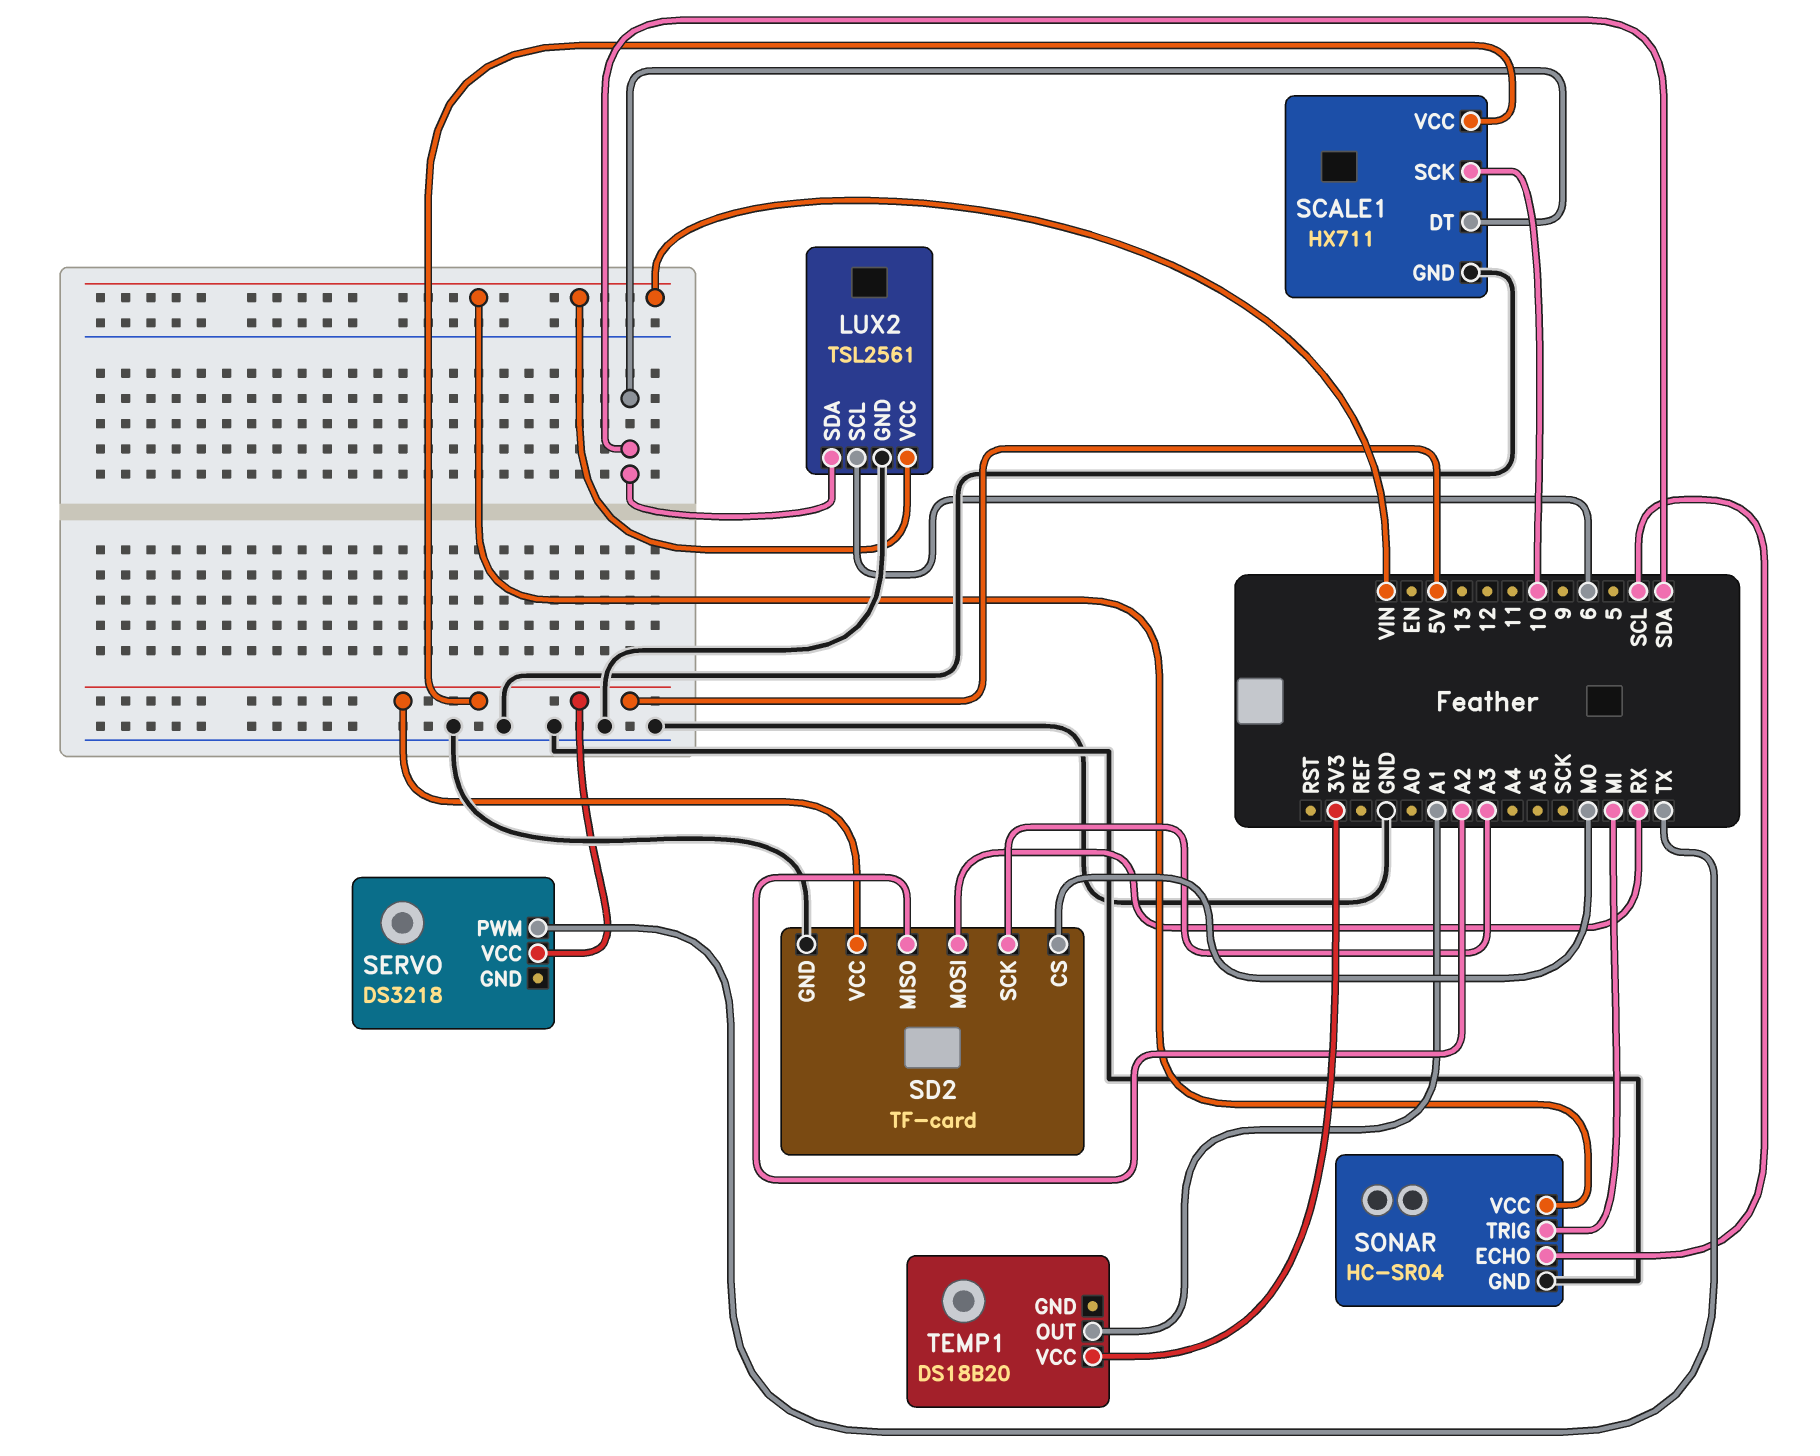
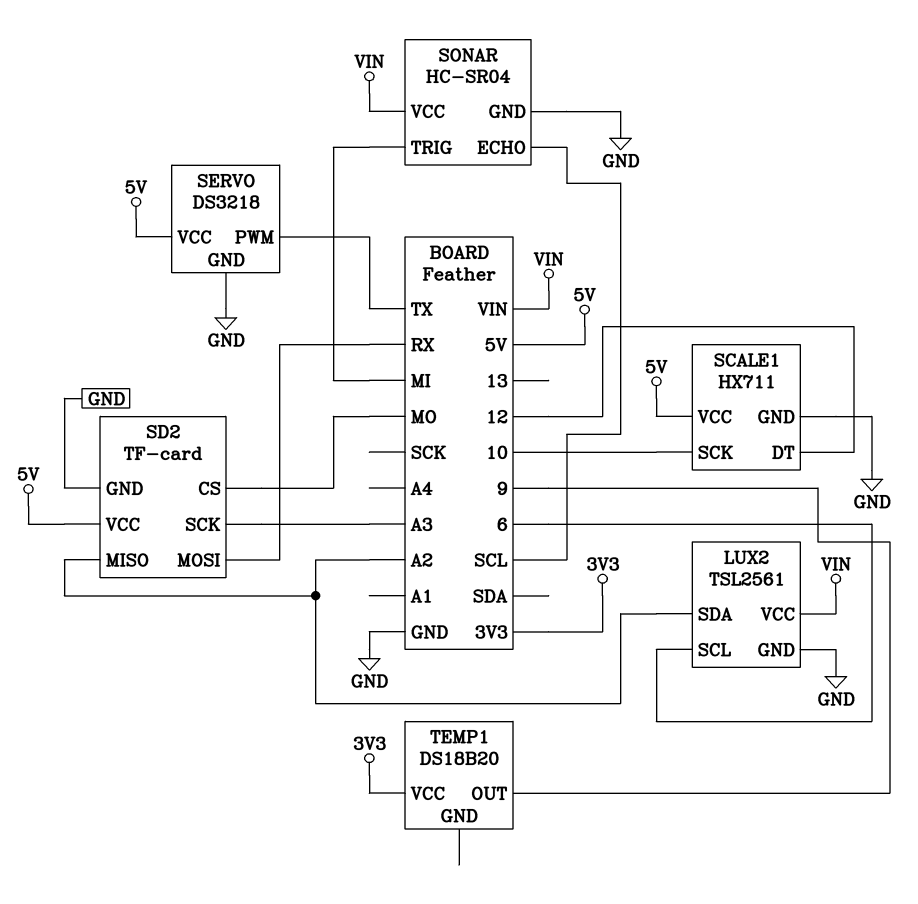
LUX2 pin SDA: SDA -> A2
SCALE1 pin DT: SDA -> 12
SERVO pin GND: none -> GND
TEMP1 pin OUT: A1 -> 9

